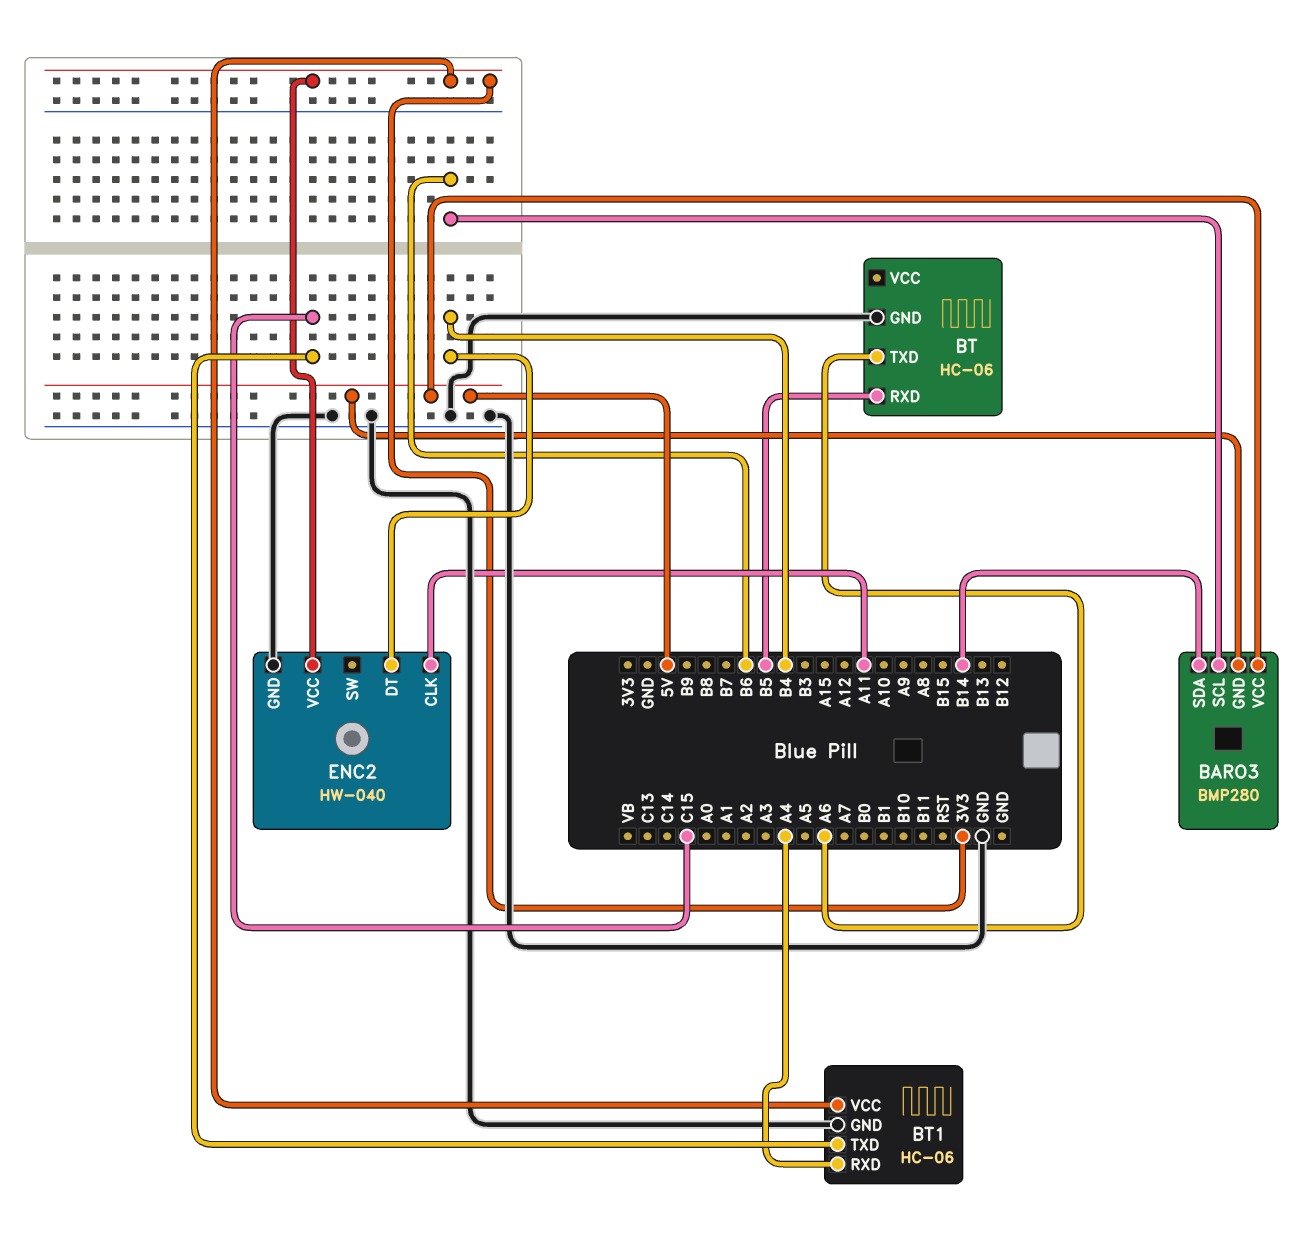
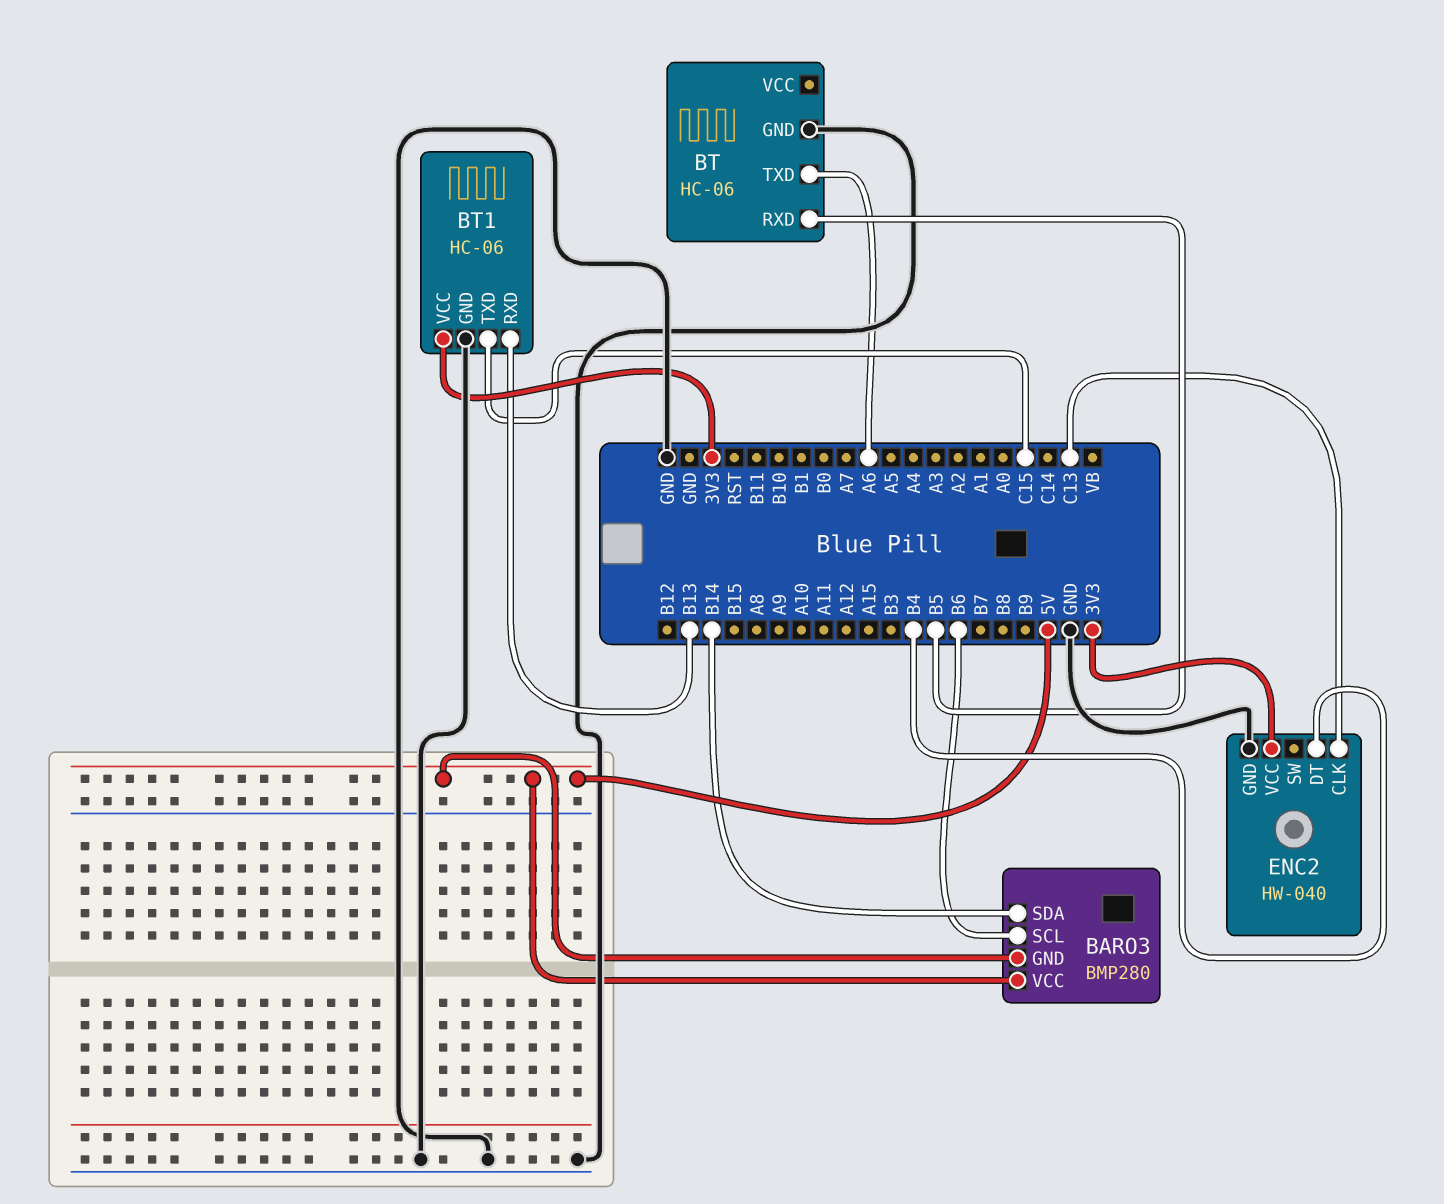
BT1 pin RXD: A4 -> B13
ENC2 pin CLK: A11 -> C13

